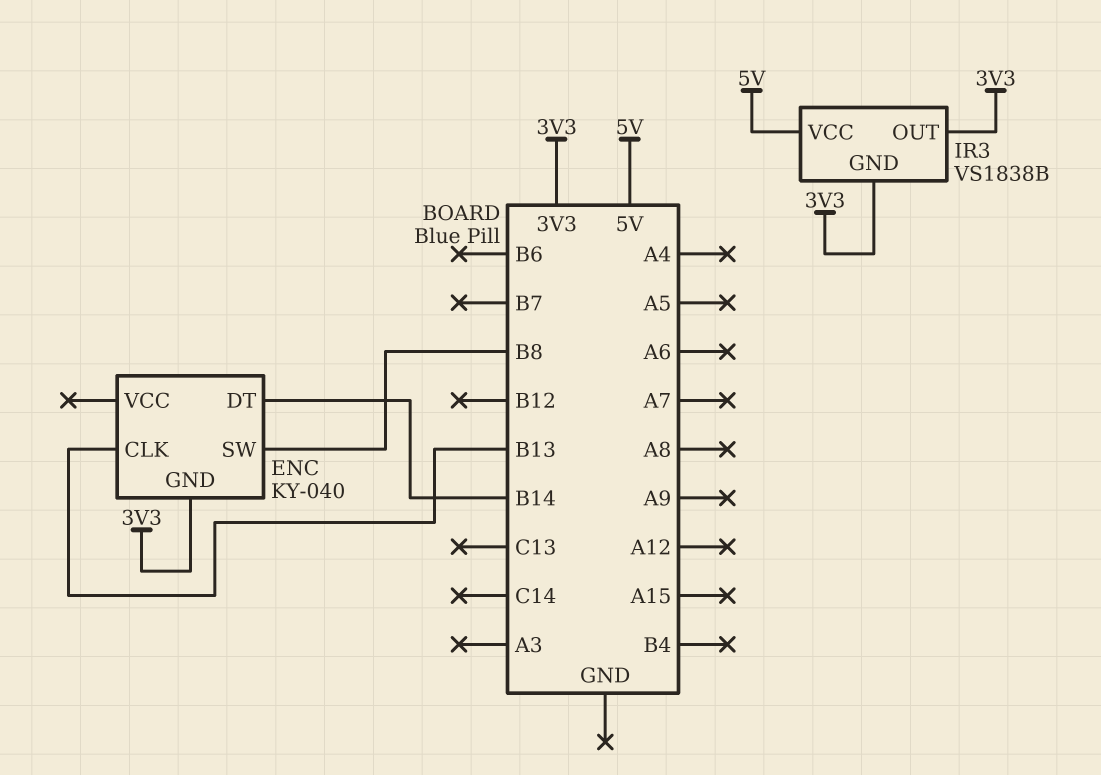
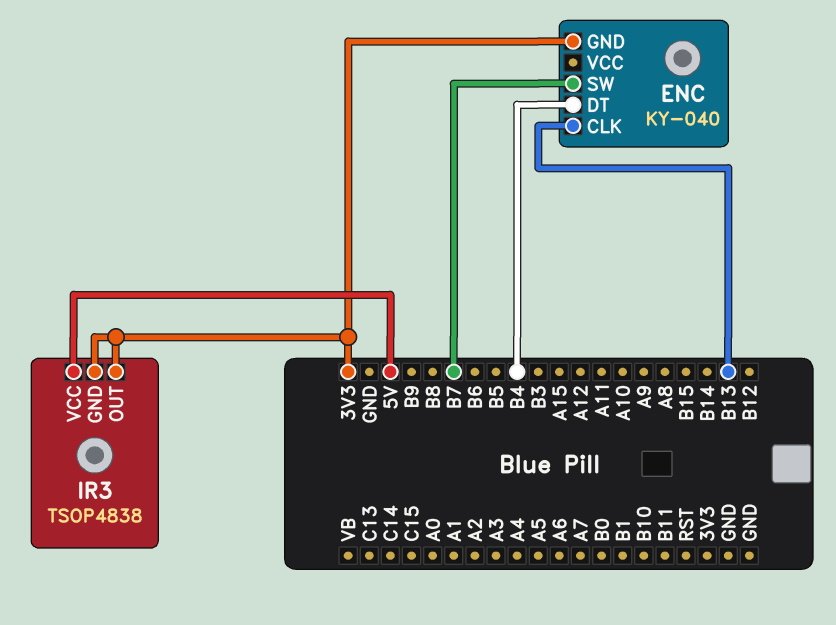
ENC pin DT: B14 -> B4
ENC pin SW: B8 -> B7
IR3: VS1838B -> TSOP4838

